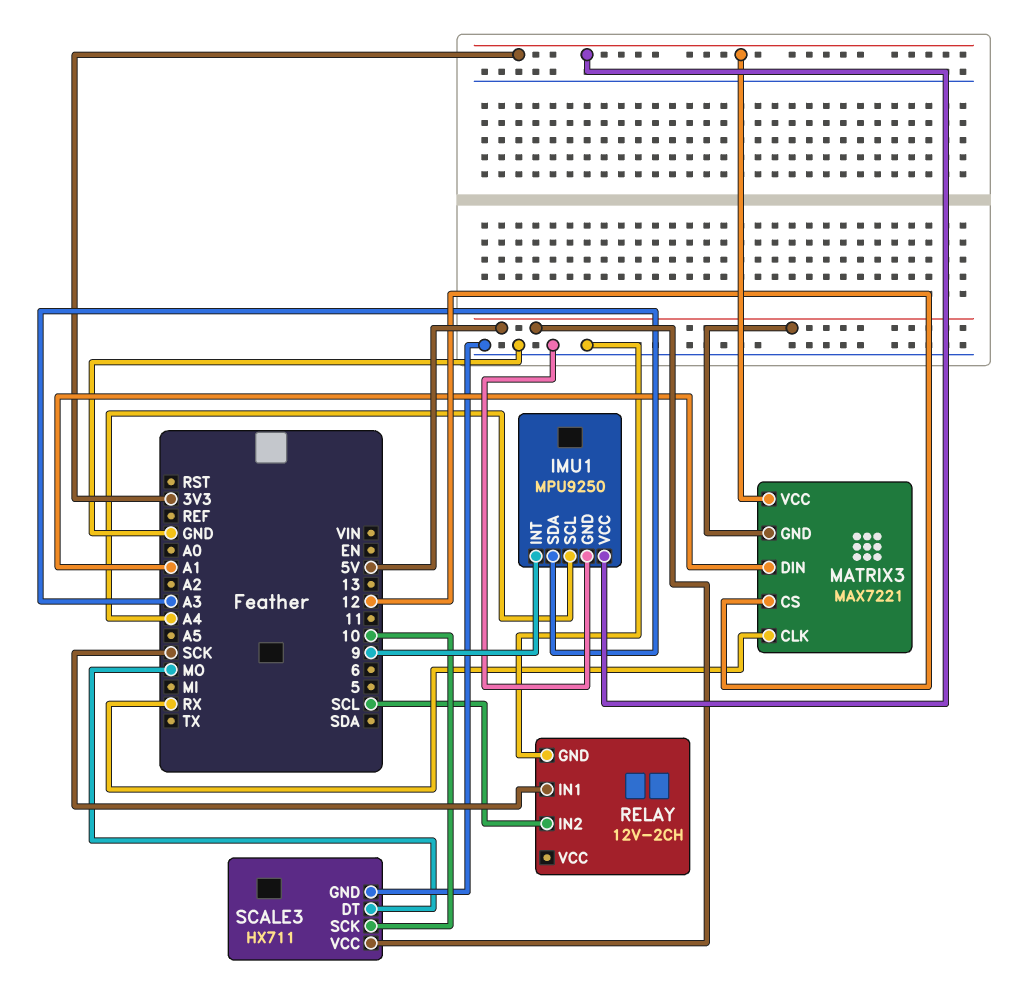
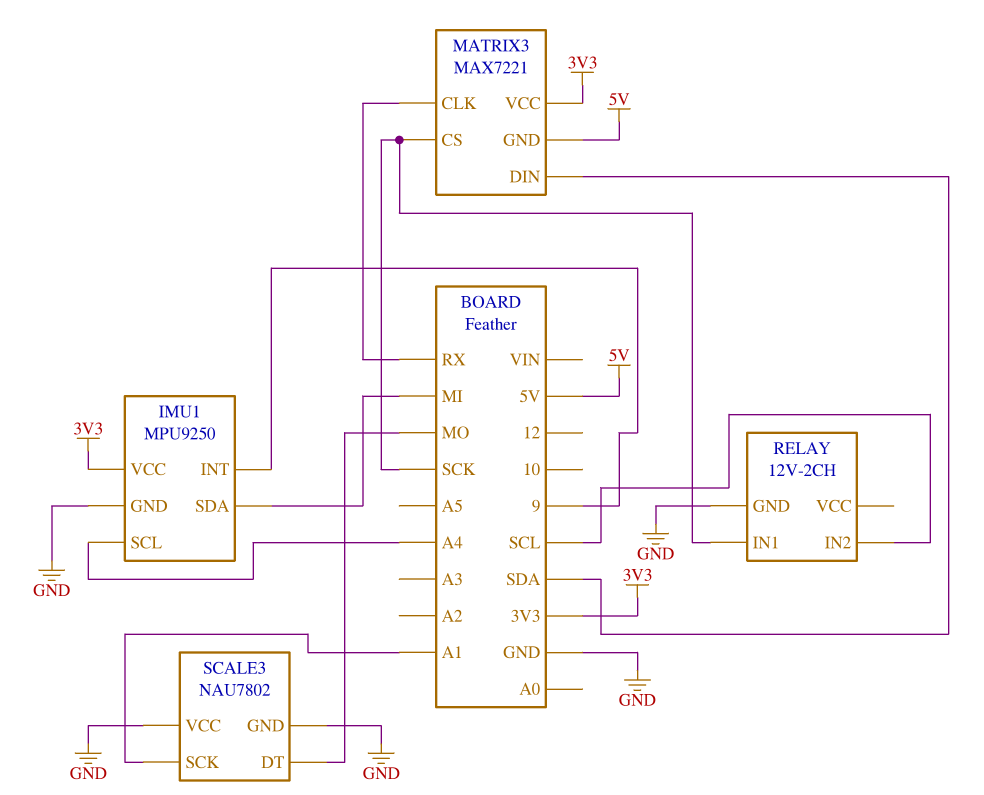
IMU1 pin SDA: A3 -> MI
MATRIX3 pin CS: 12 -> SCK
MATRIX3 pin DIN: A1 -> SDA
SCALE3: HX711 -> NAU7802
SCALE3 pin SCK: 10 -> A1
SCALE3 pin VCC: 5V -> GND

